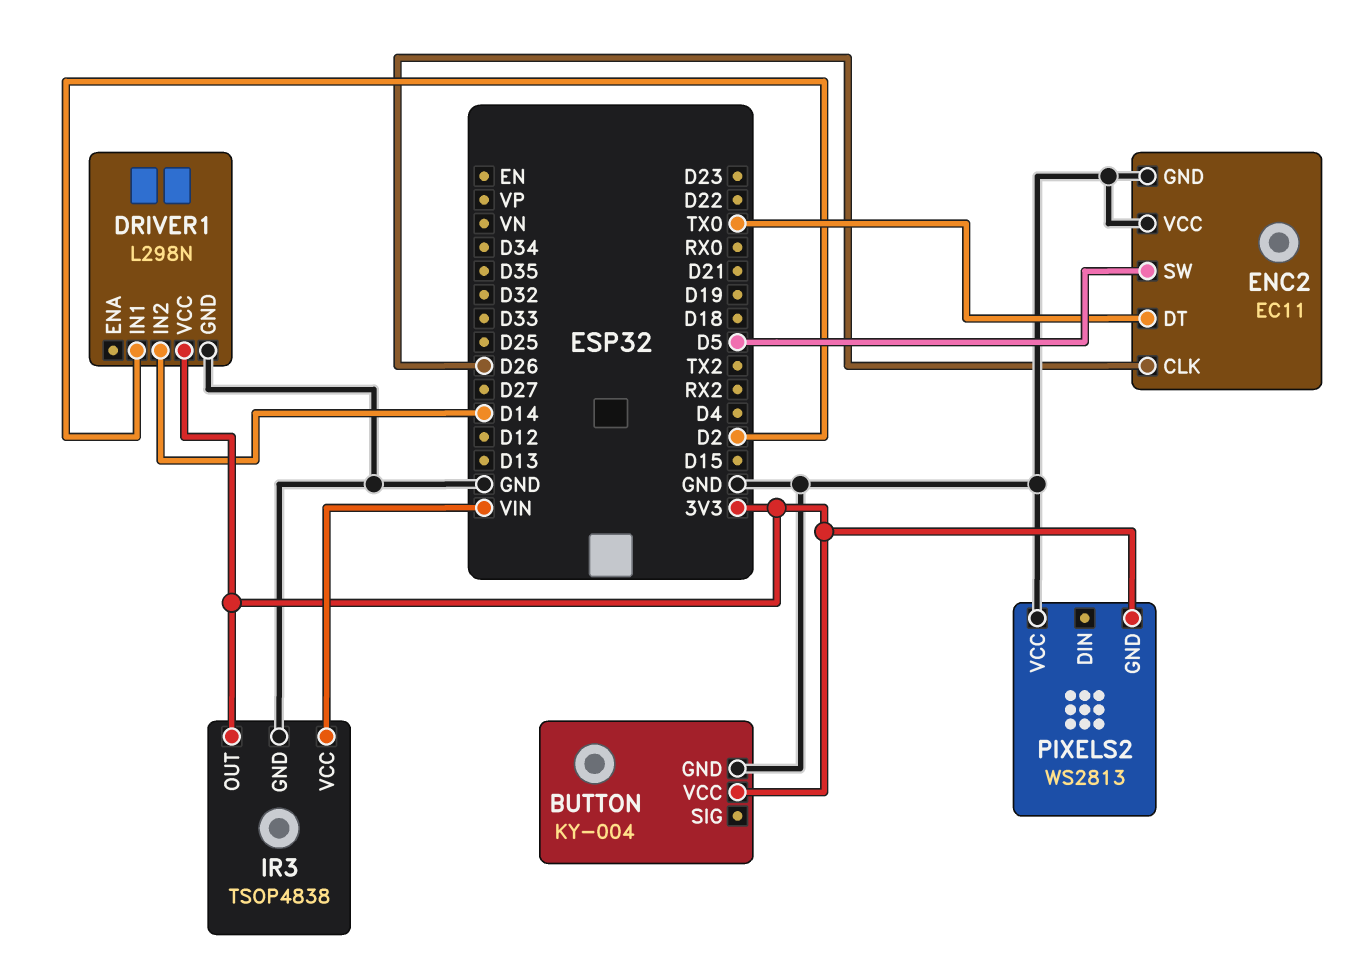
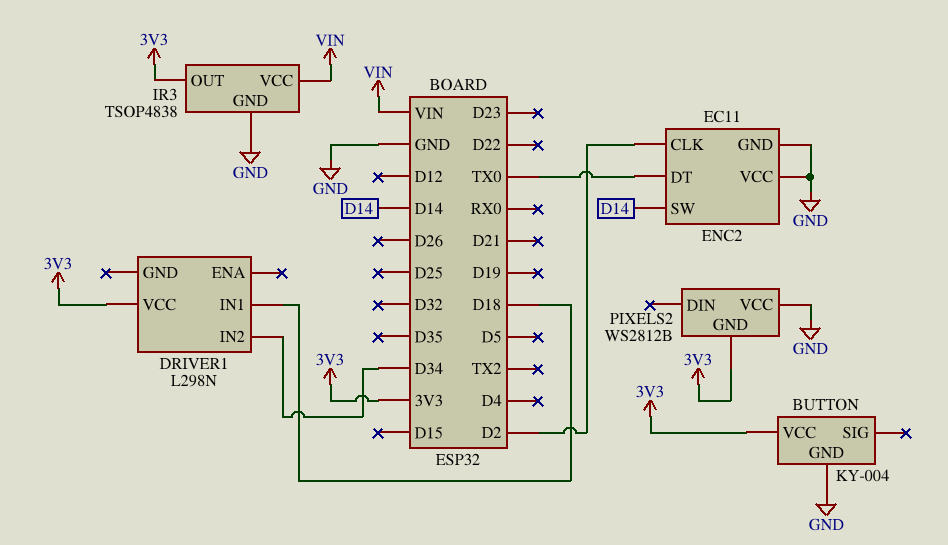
DRIVER1 pin GND: GND -> none
DRIVER1 pin IN1: D2 -> D18
DRIVER1 pin IN2: D14 -> D34
ENC2 pin CLK: D26 -> D2
ENC2 pin SW: D5 -> D14
PIXELS2: WS2813 -> WS2812B

